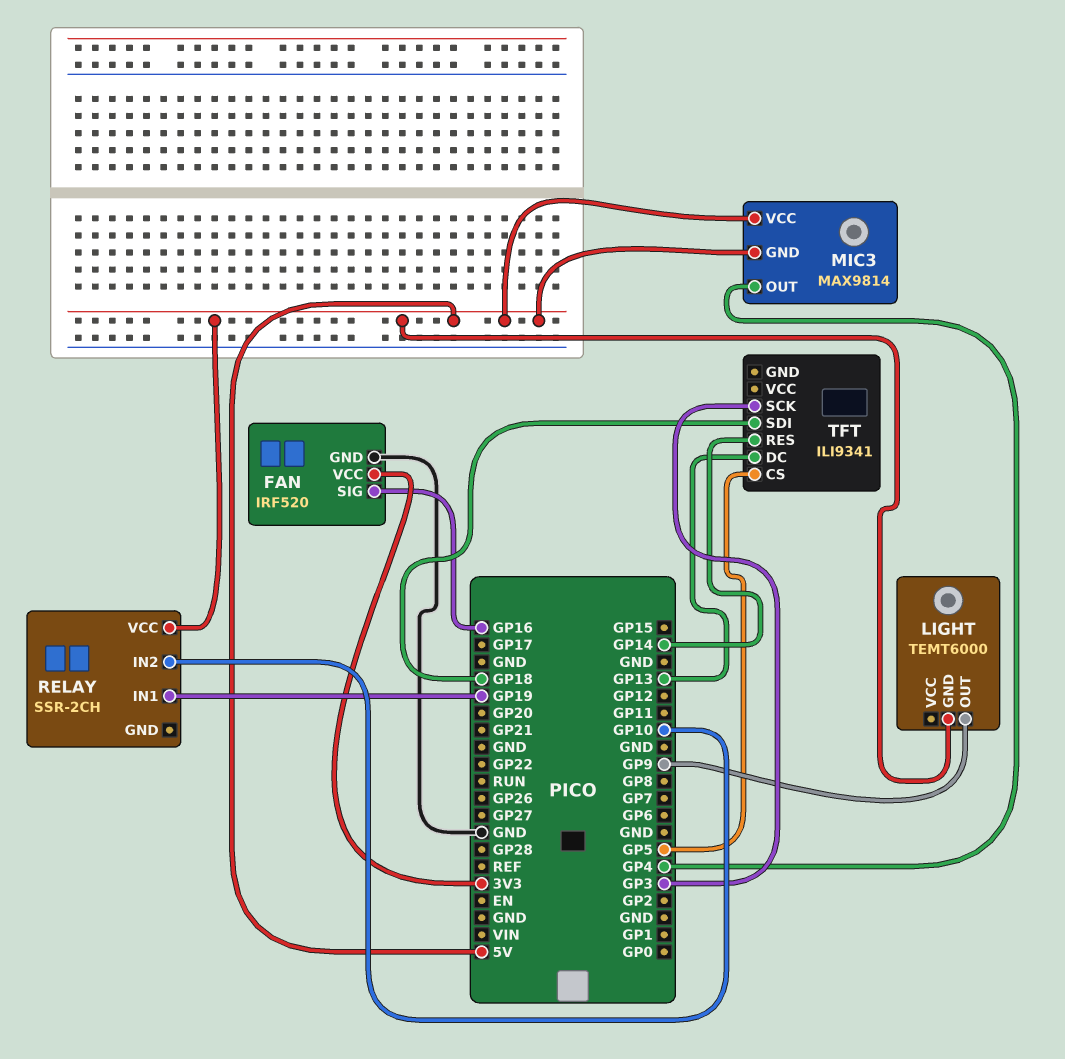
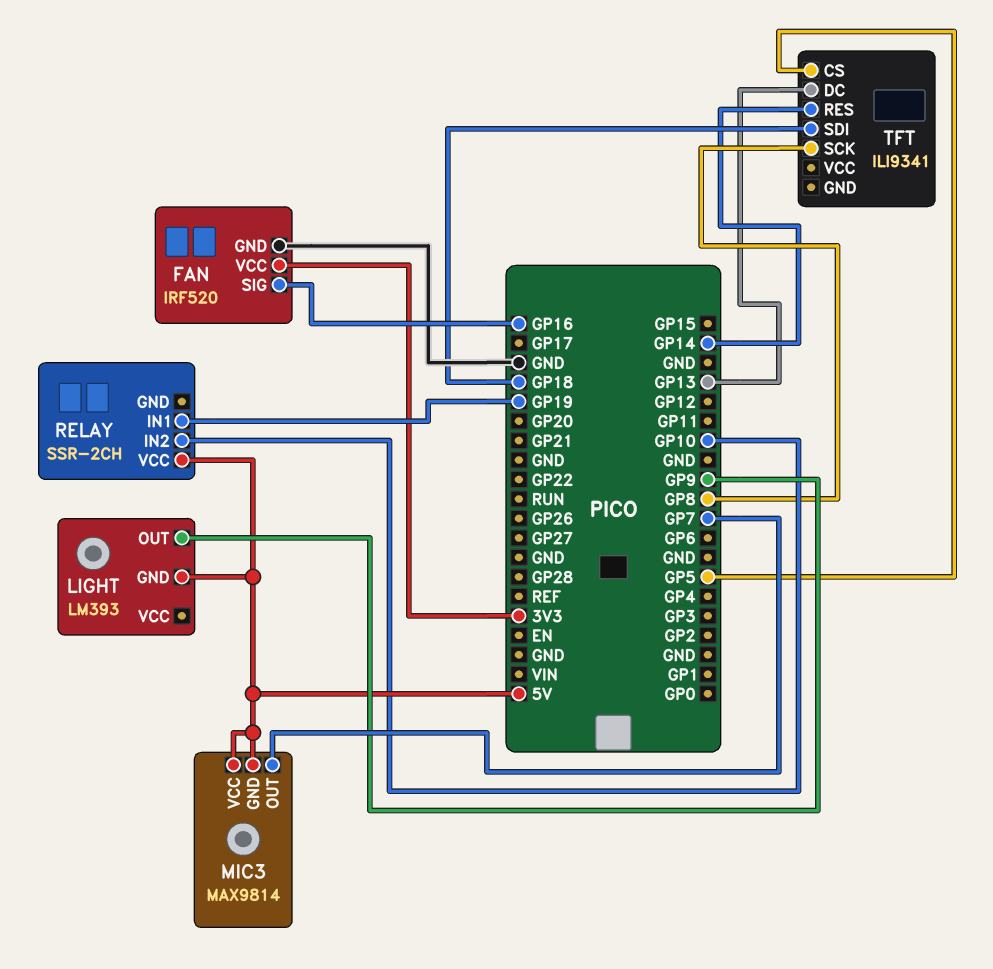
LIGHT: TEMT6000 -> LM393
MIC3 pin OUT: GP4 -> GP7
TFT pin SCK: GP3 -> GP8

